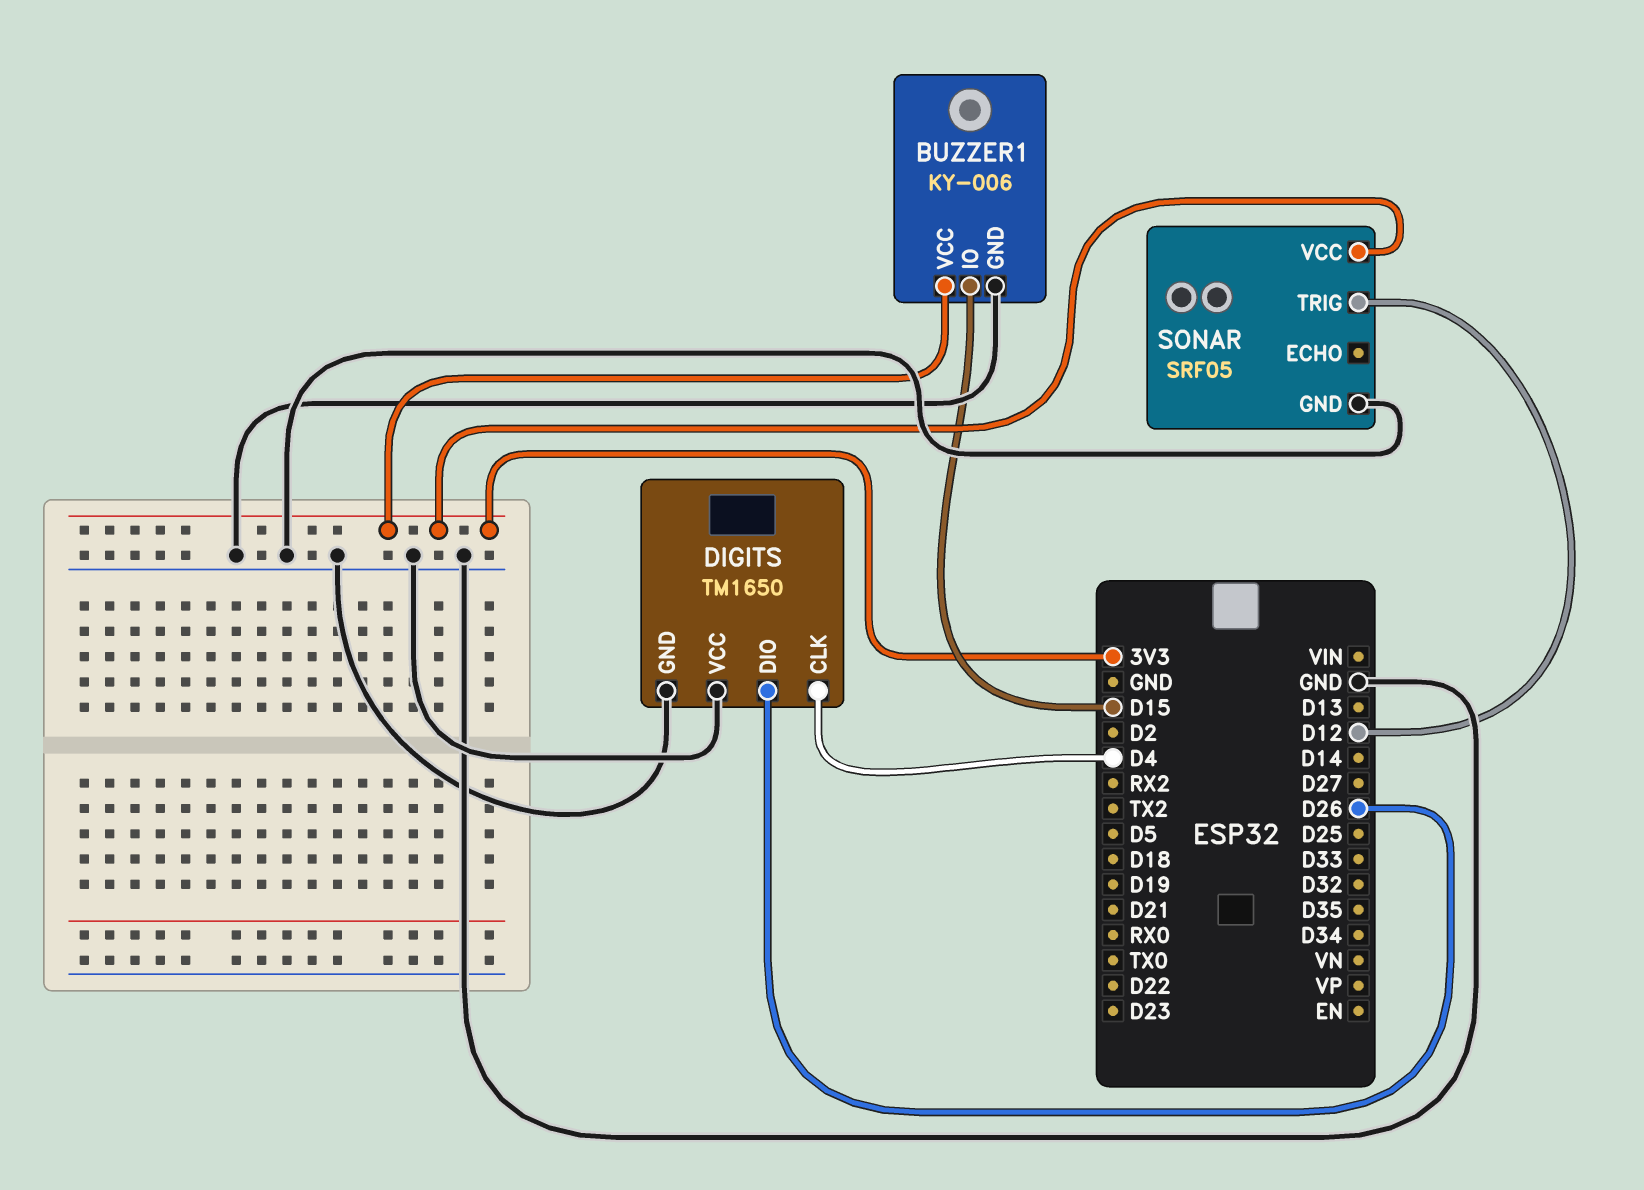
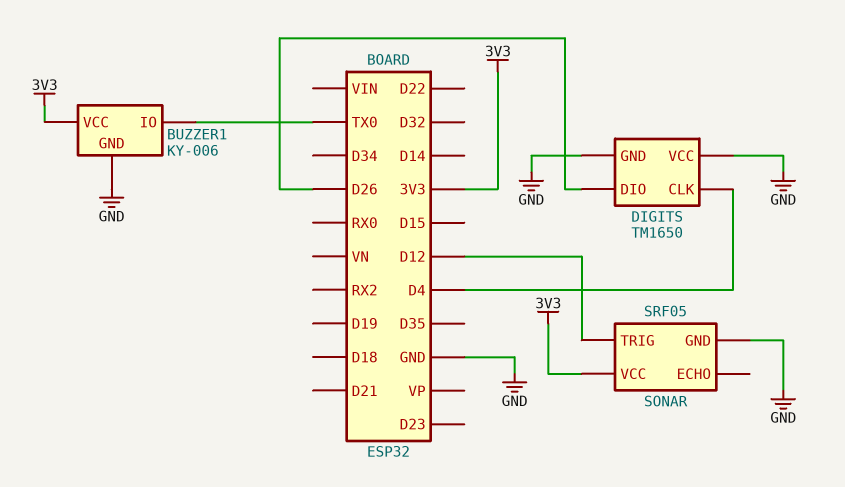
BUZZER1 pin IO: D15 -> TX0

